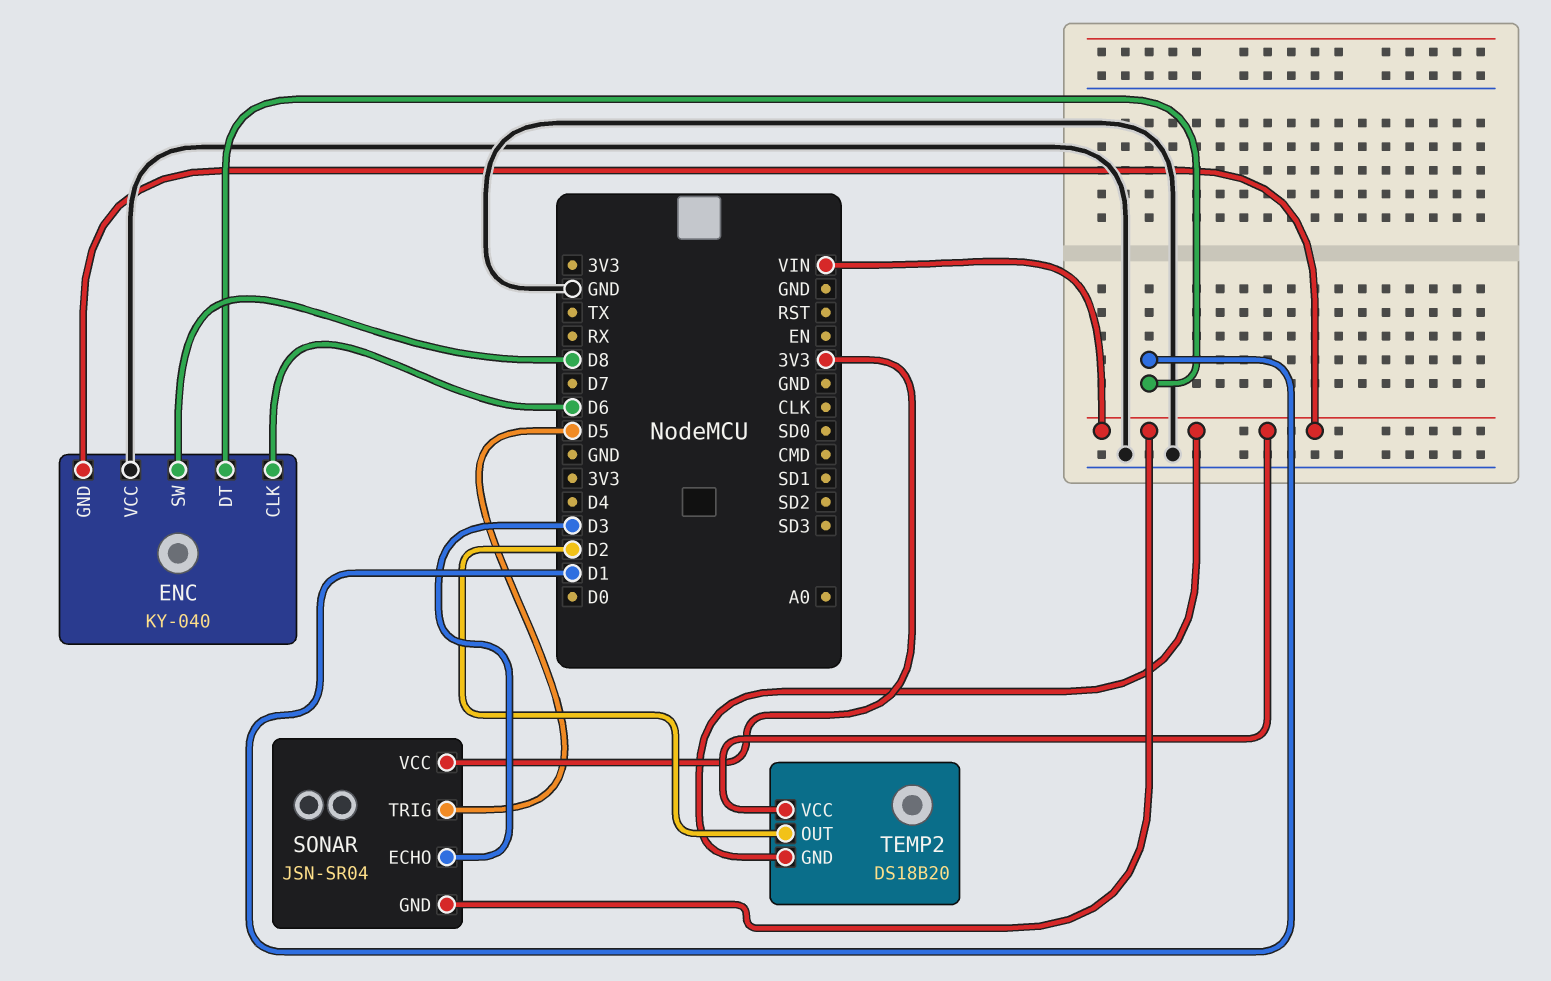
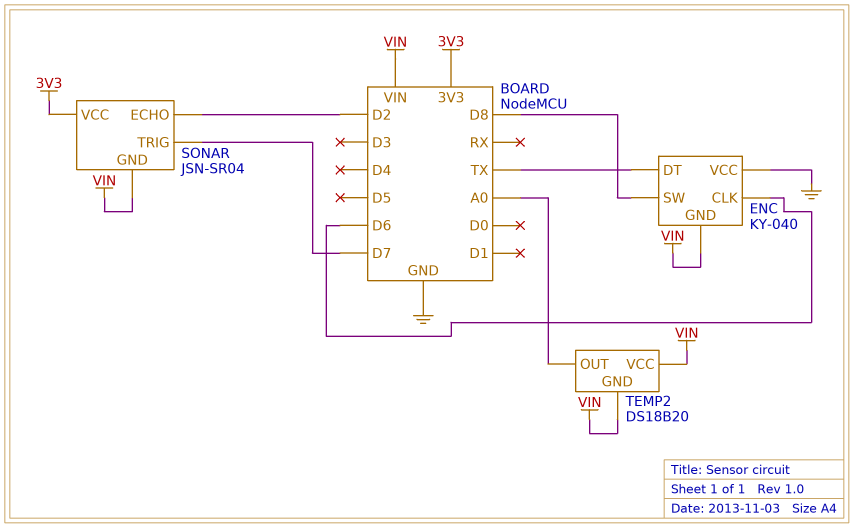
ENC pin DT: D1 -> TX
SONAR pin ECHO: D3 -> D2
SONAR pin TRIG: D5 -> D7
TEMP2 pin OUT: D2 -> A0

